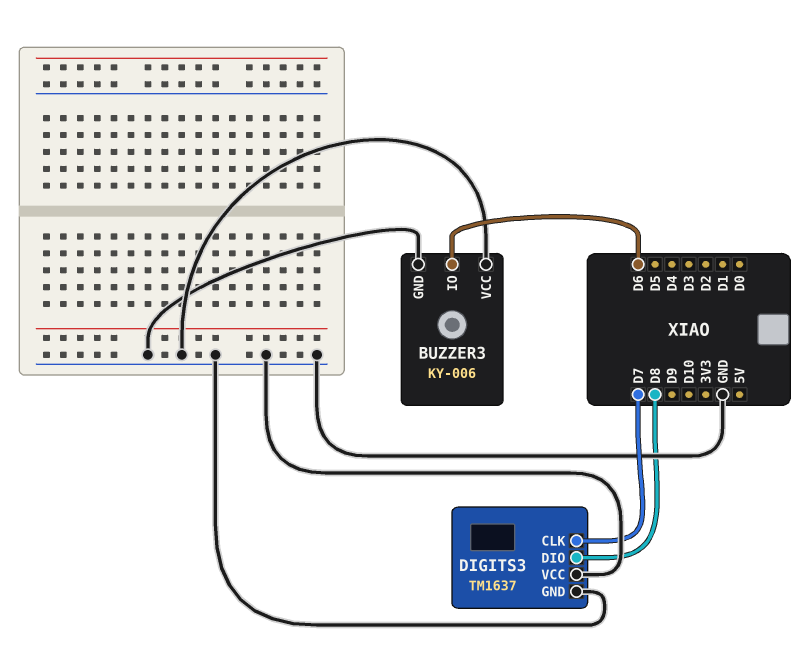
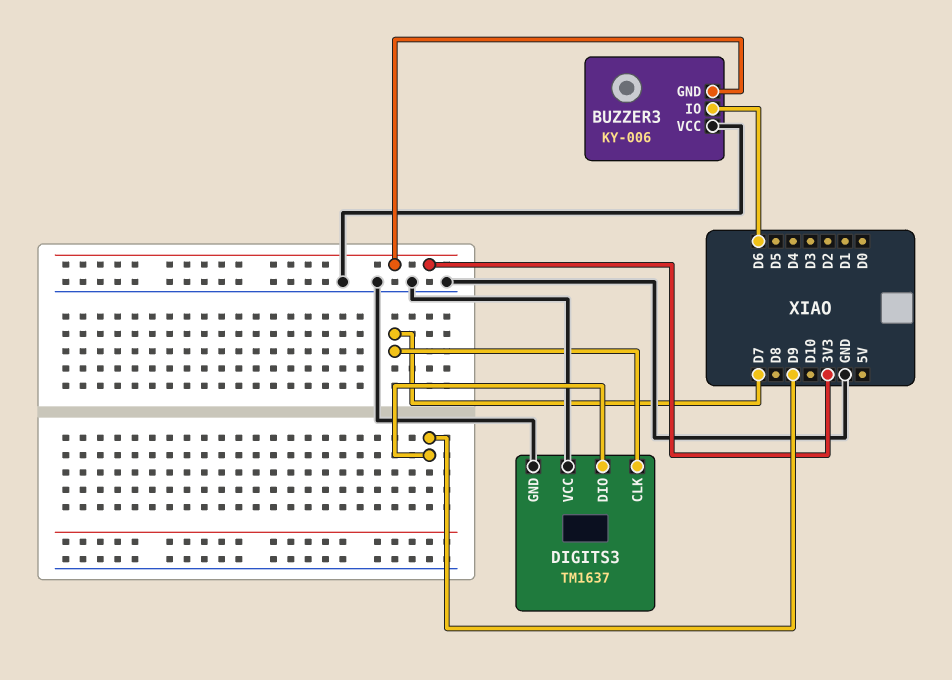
BUZZER3 pin GND: GND -> 3V3
DIGITS3 pin DIO: D8 -> D9

